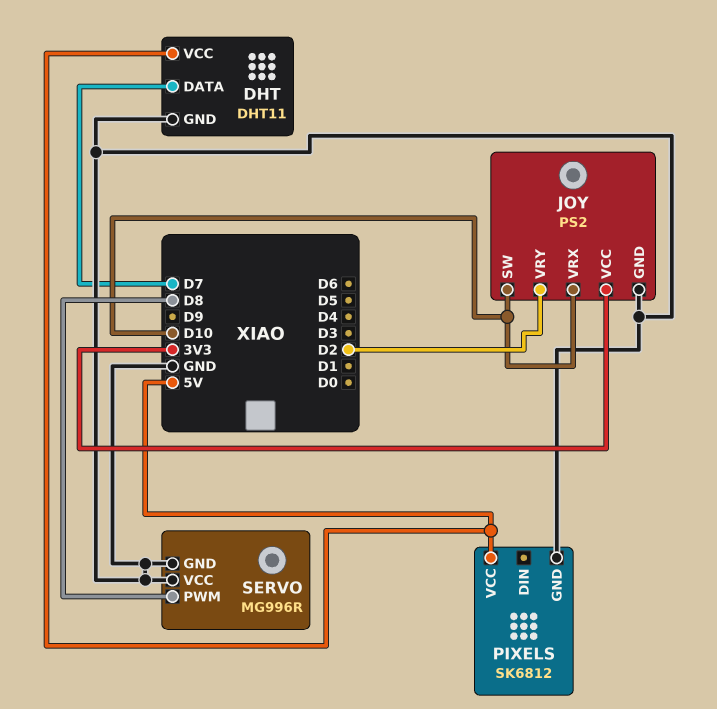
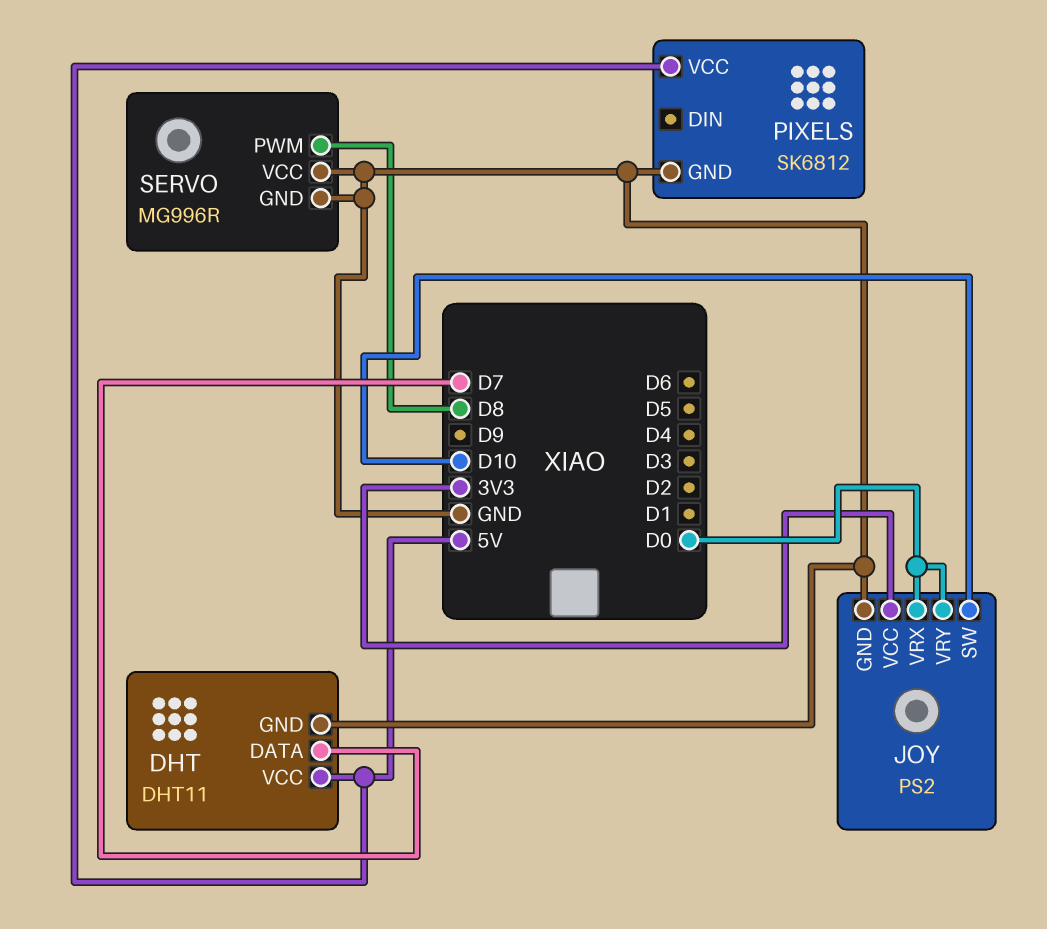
JOY pin VRX: D10 -> D0
JOY pin VRY: D2 -> D0

